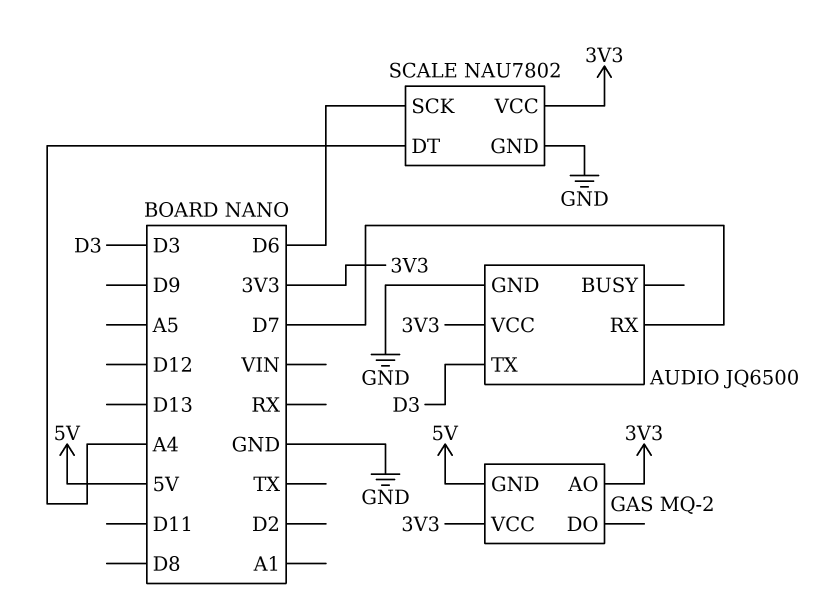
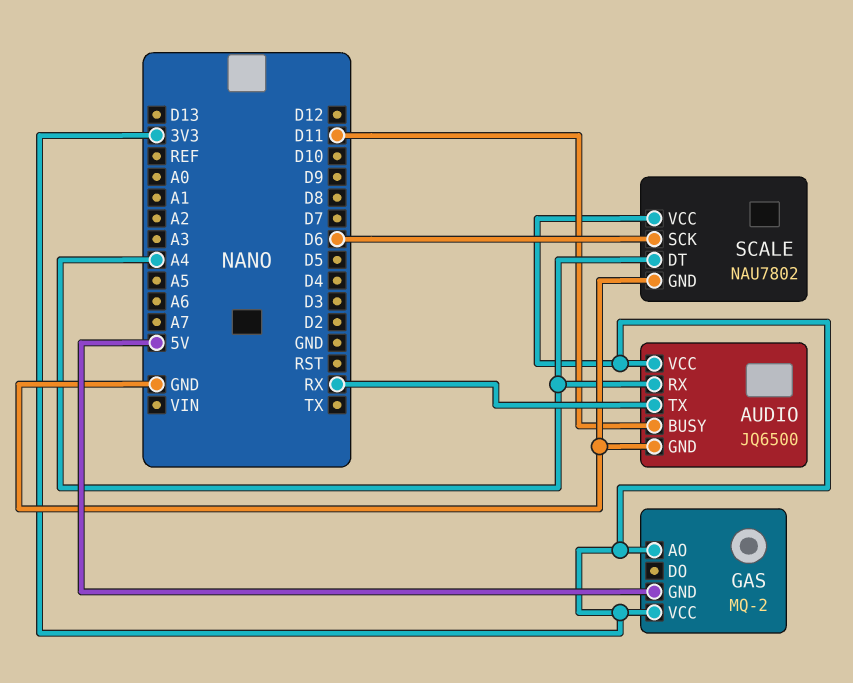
AUDIO pin BUSY: none -> D11
AUDIO pin RX: D7 -> A4
AUDIO pin TX: D3 -> RX

